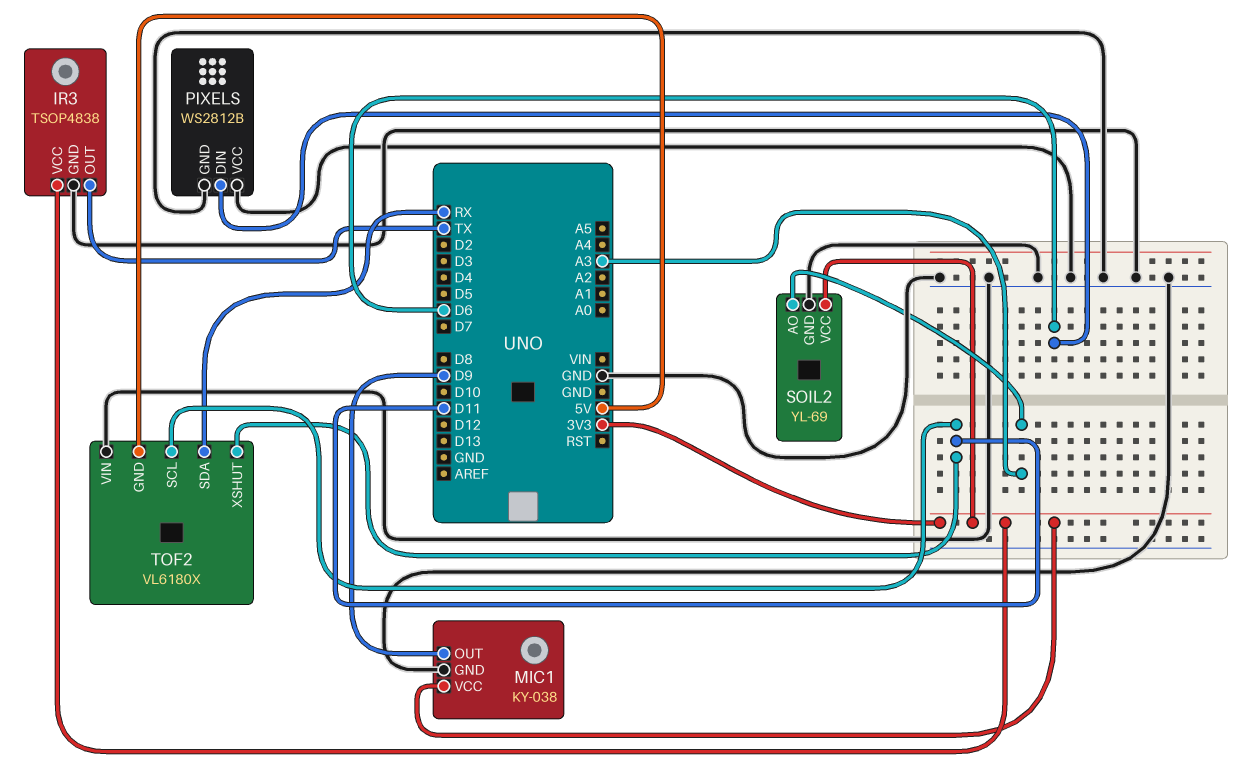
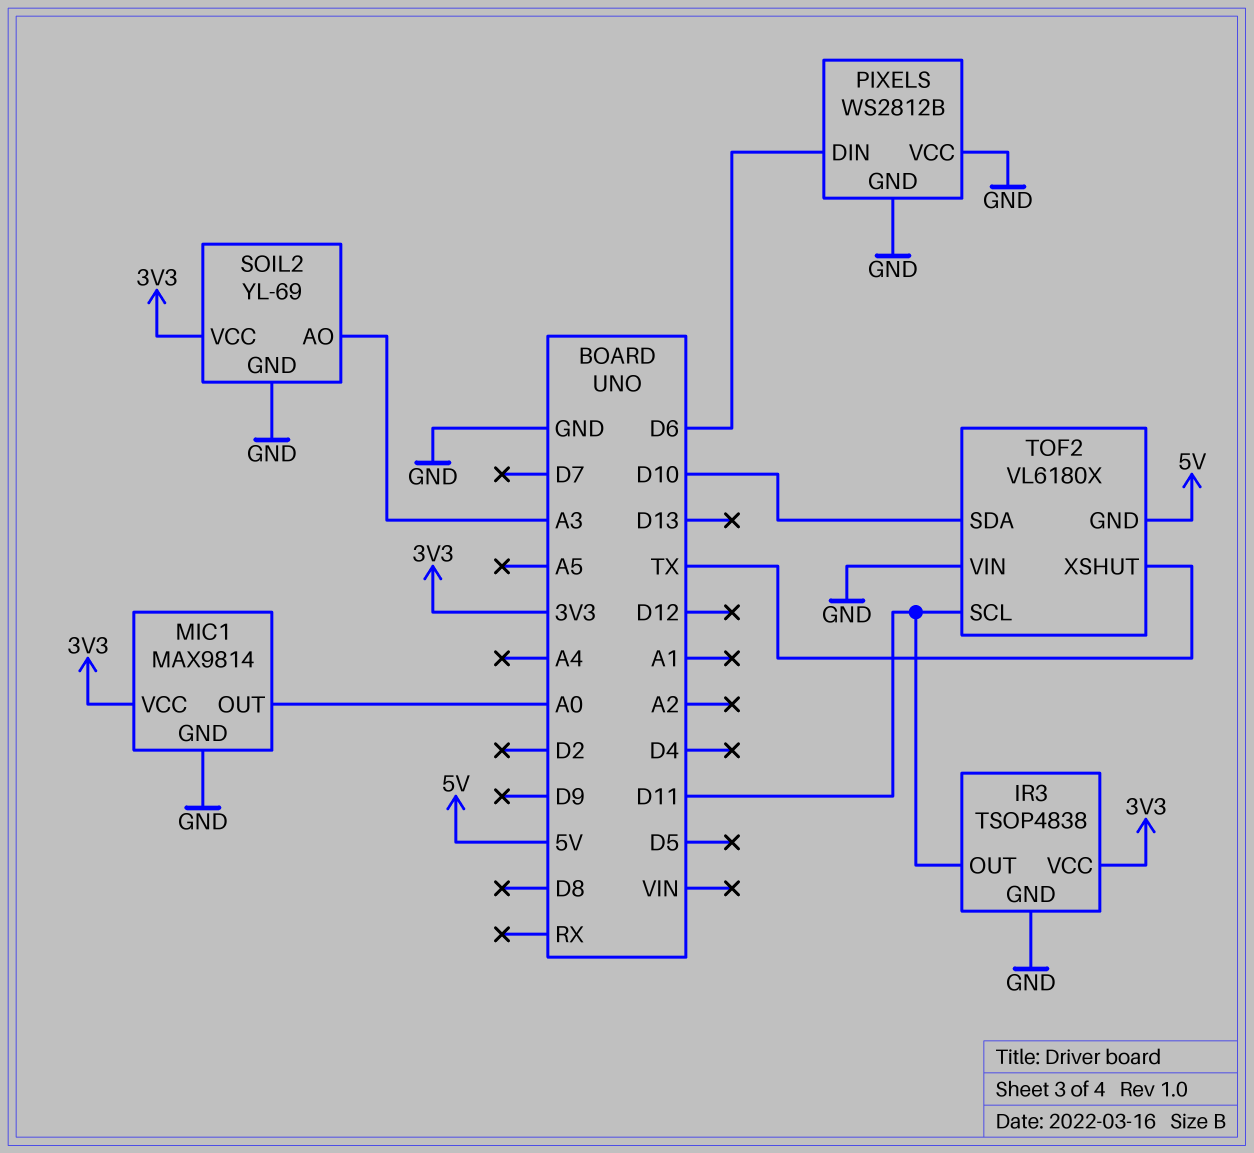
IR3 pin OUT: TX -> D11
MIC1: KY-038 -> MAX9814
MIC1 pin OUT: D9 -> A0
TOF2 pin SDA: RX -> D10
TOF2 pin XSHUT: D11 -> TX

